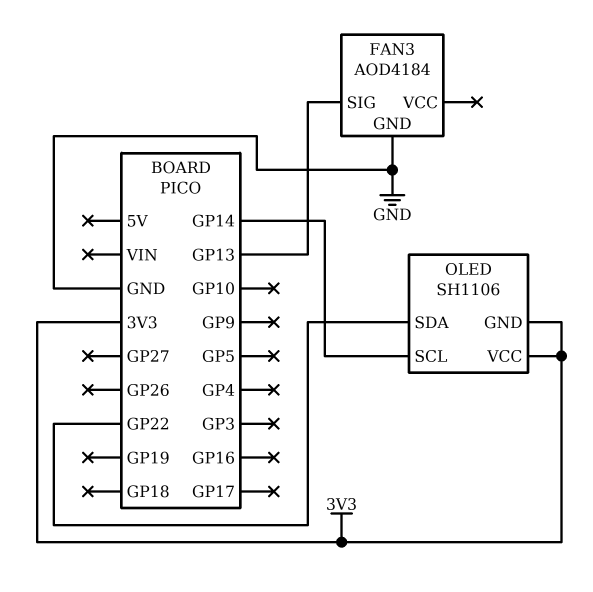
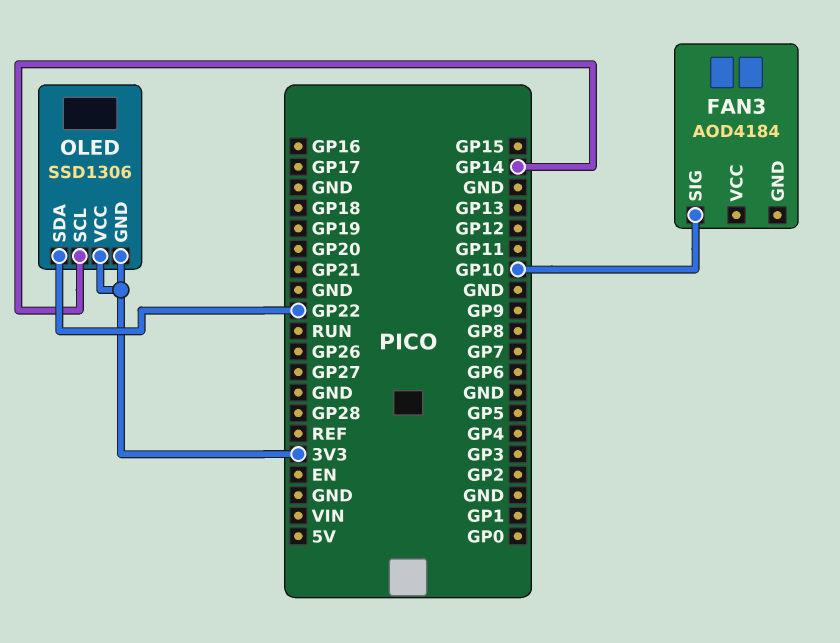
FAN3 pin GND: GND -> none
FAN3 pin SIG: GP13 -> GP10
OLED: SH1106 -> SSD1306

